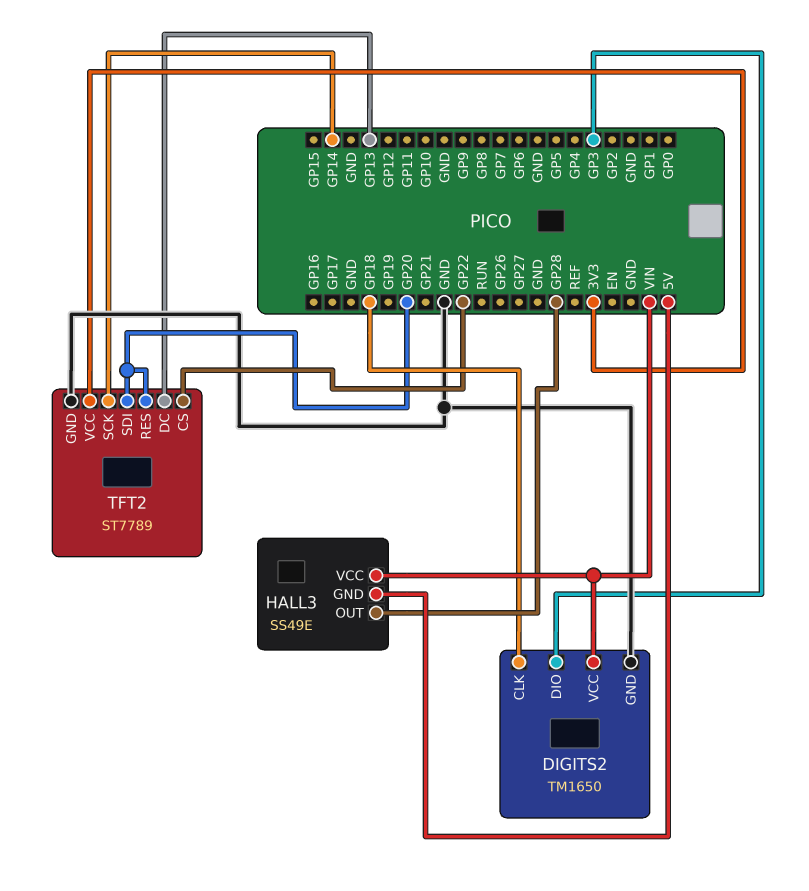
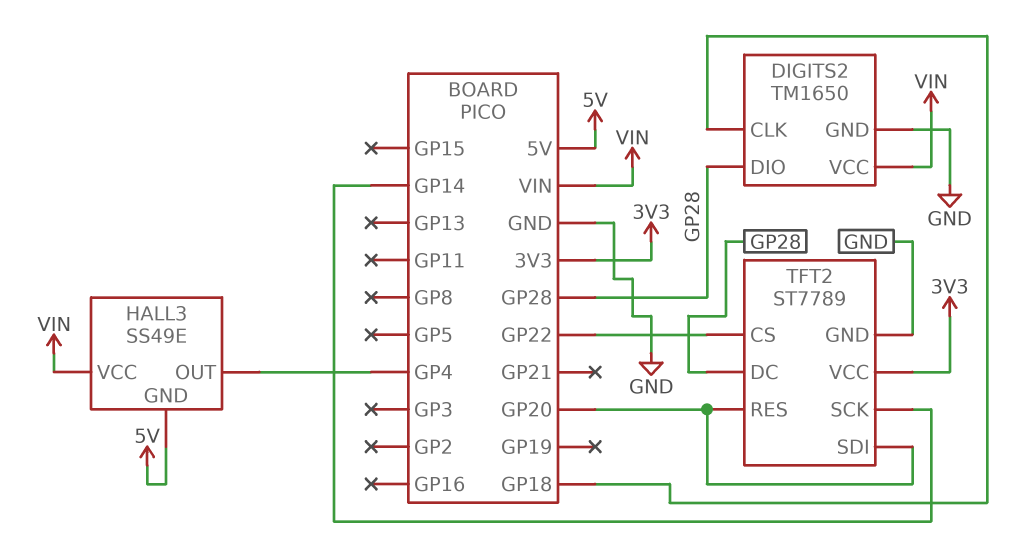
DIGITS2 pin DIO: GP3 -> GP28
HALL3 pin OUT: GP28 -> GP4
TFT2 pin DC: GP13 -> GP28

